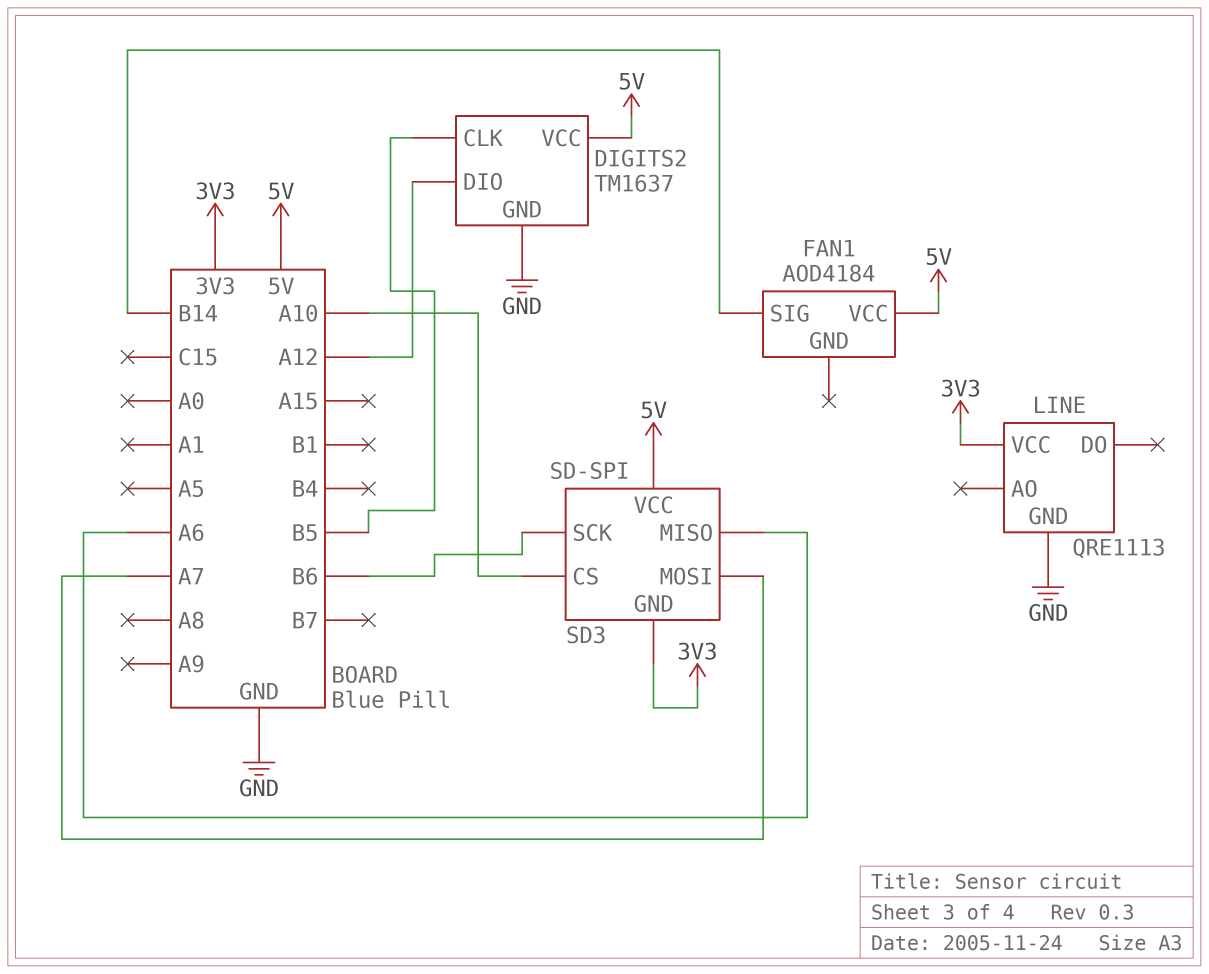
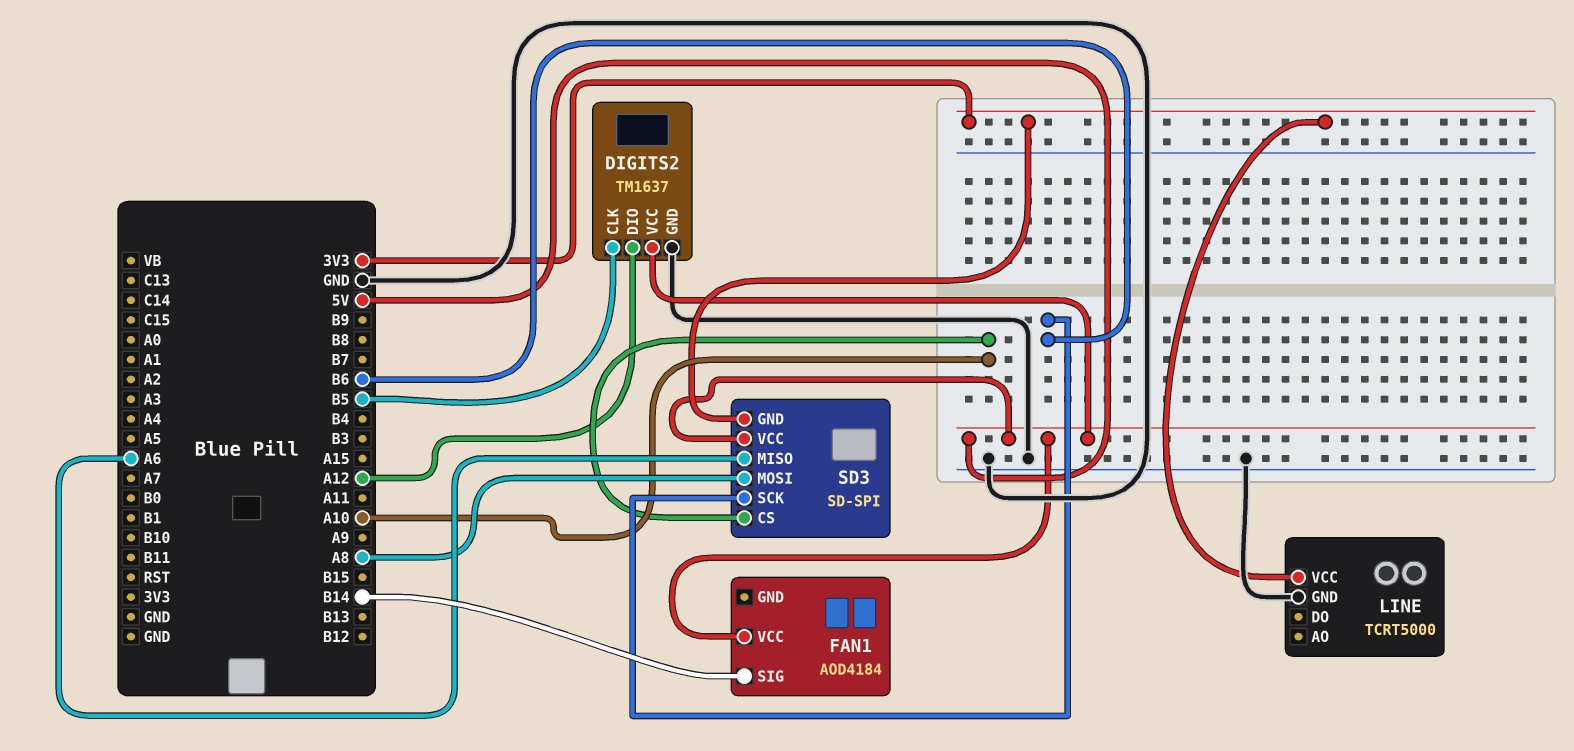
LINE: QRE1113 -> TCRT5000
SD3 pin MOSI: A7 -> A8

